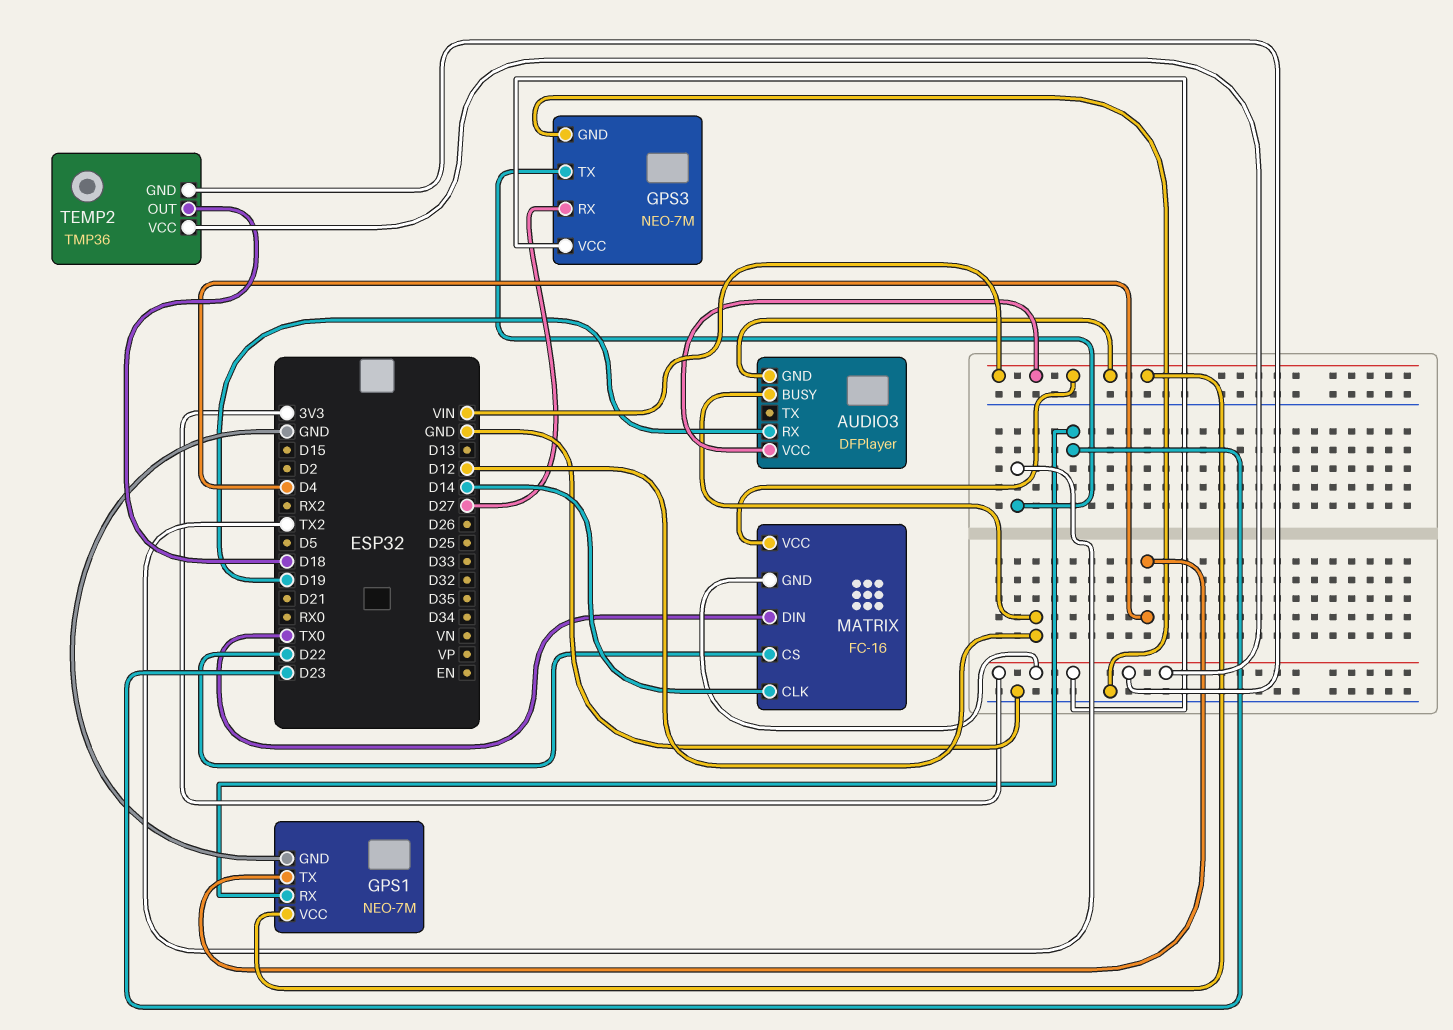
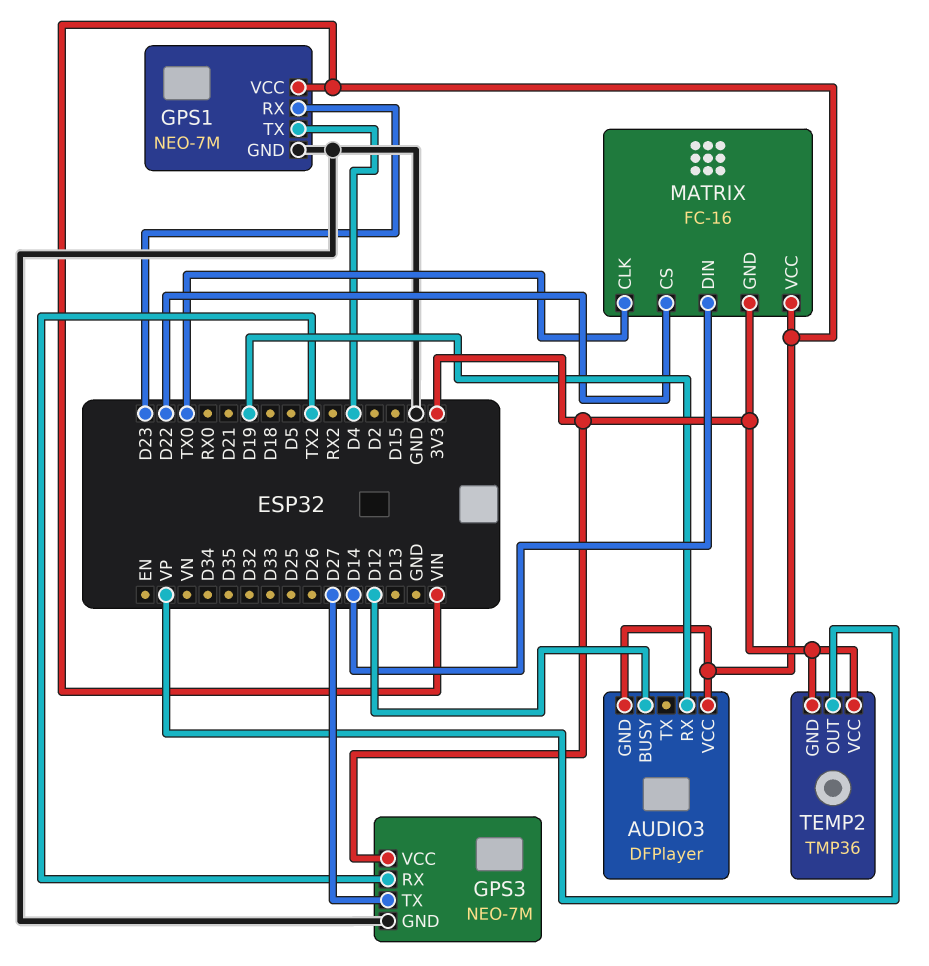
GPS3 pin RX: D27 -> TX2
GPS3 pin TX: TX2 -> D27
MATRIX pin CLK: D14 -> TX0
MATRIX pin DIN: TX0 -> D14
TEMP2 pin OUT: D18 -> VP

